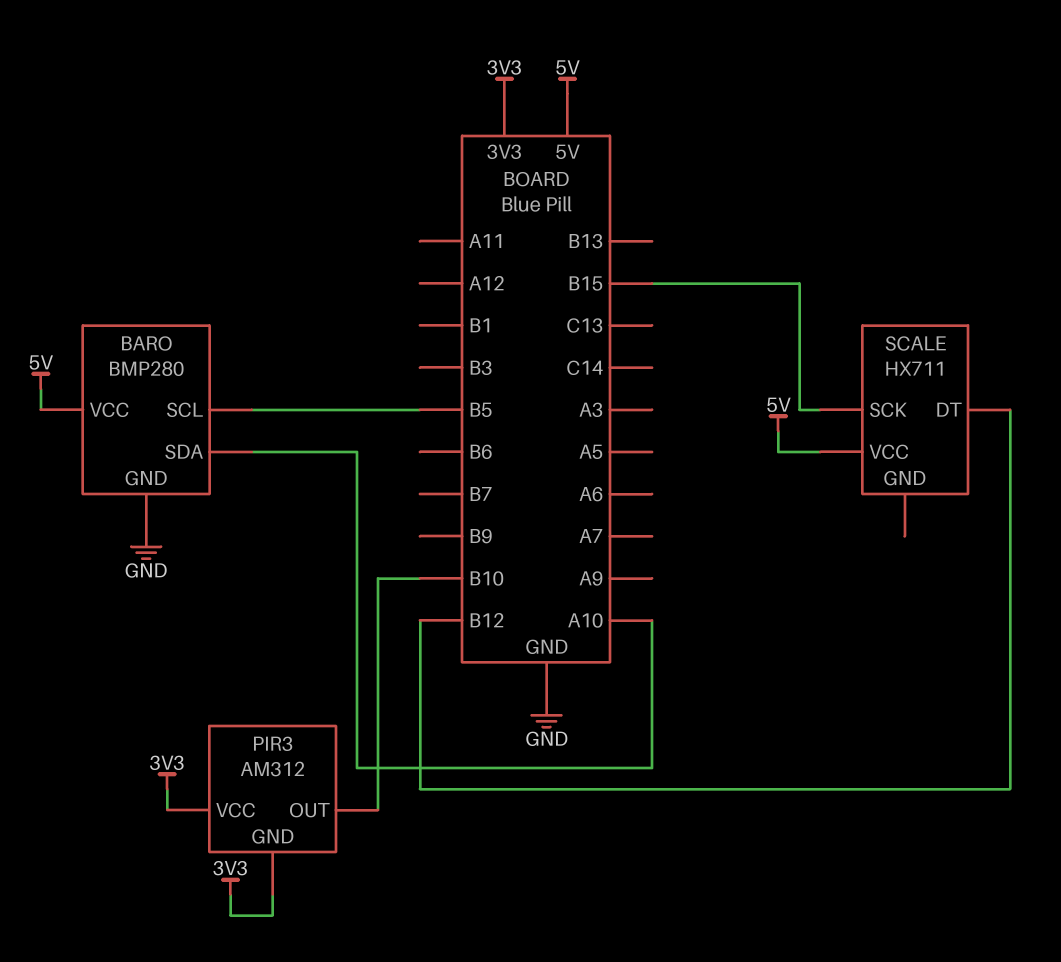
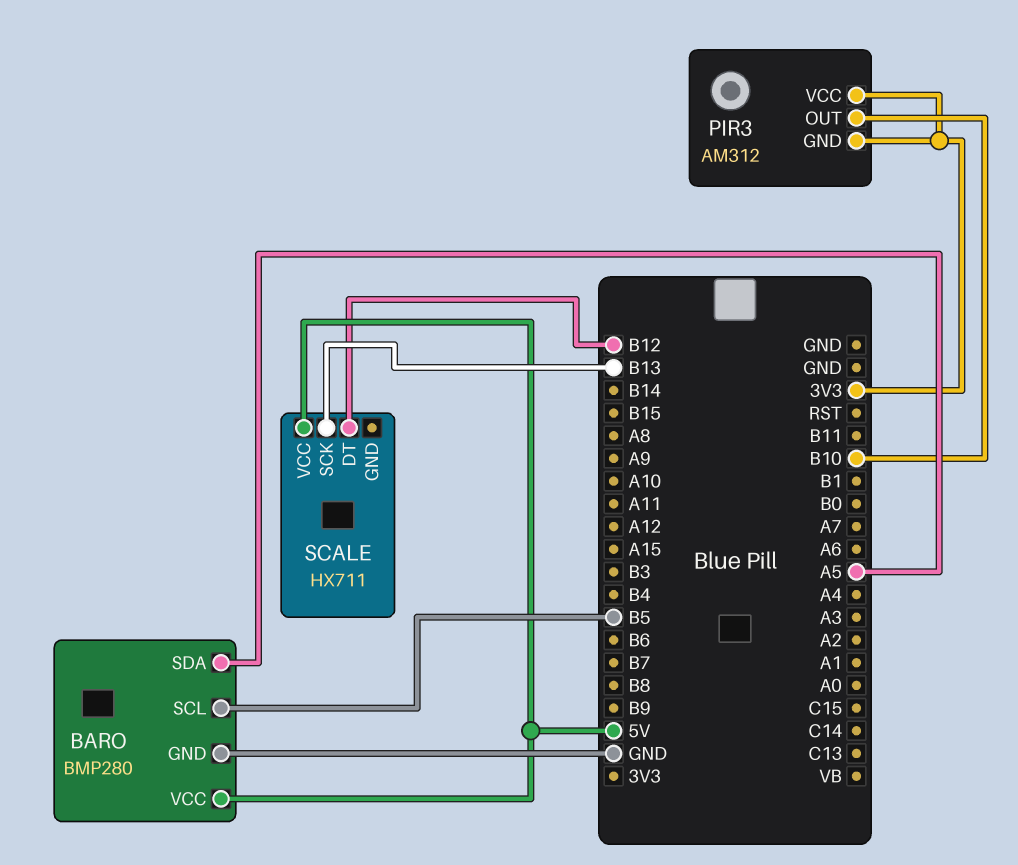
BARO pin SDA: A10 -> A5
SCALE pin SCK: B15 -> B13

